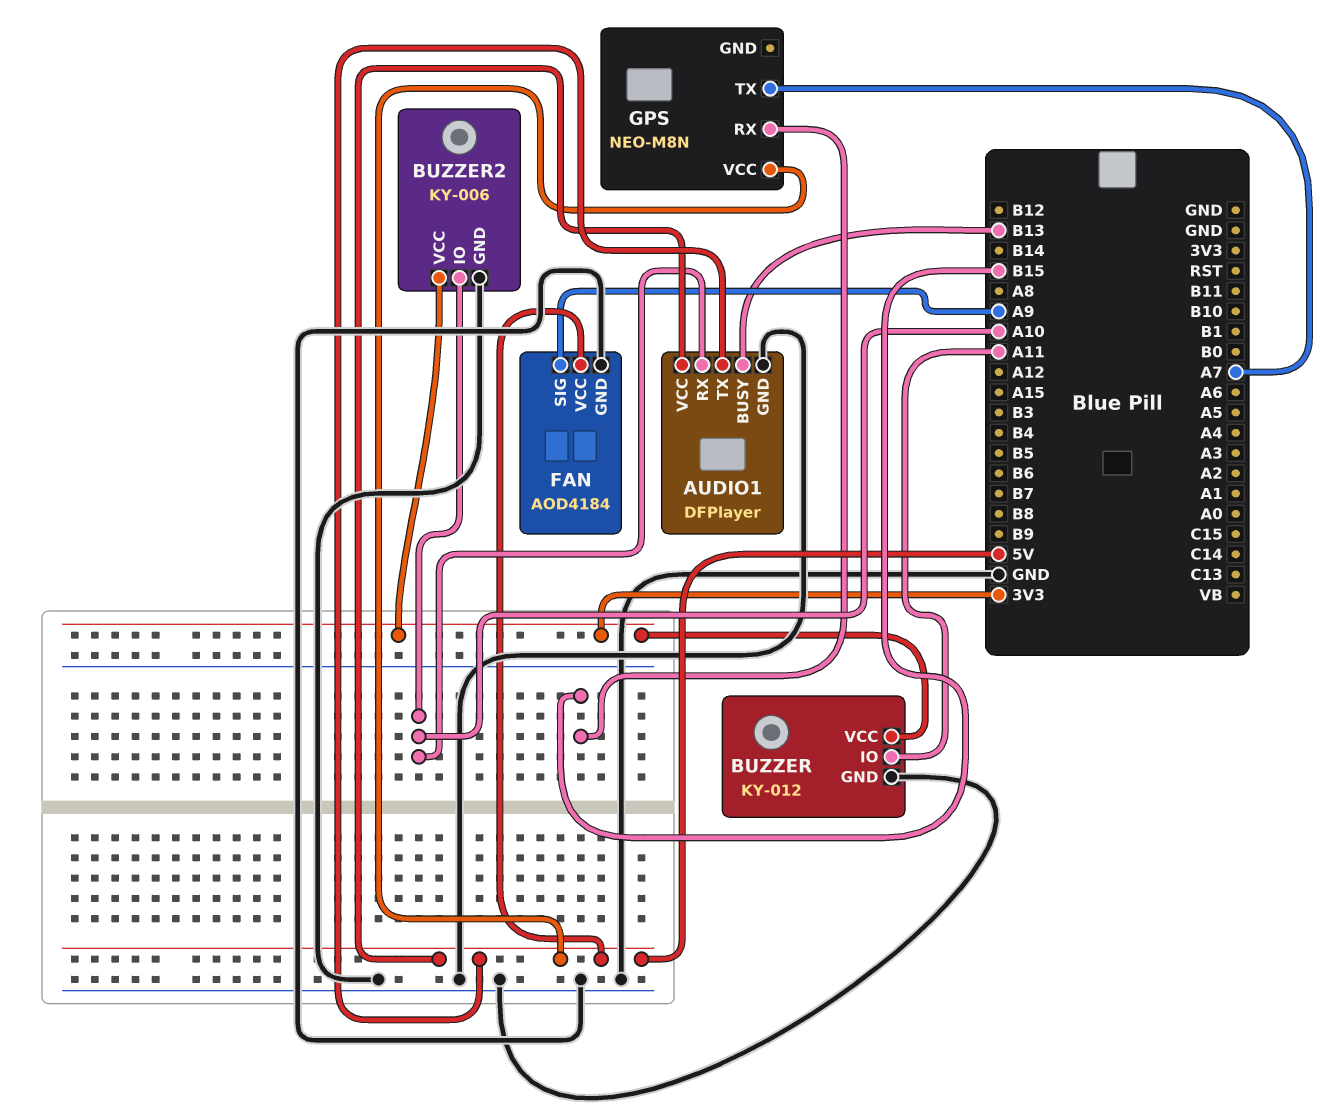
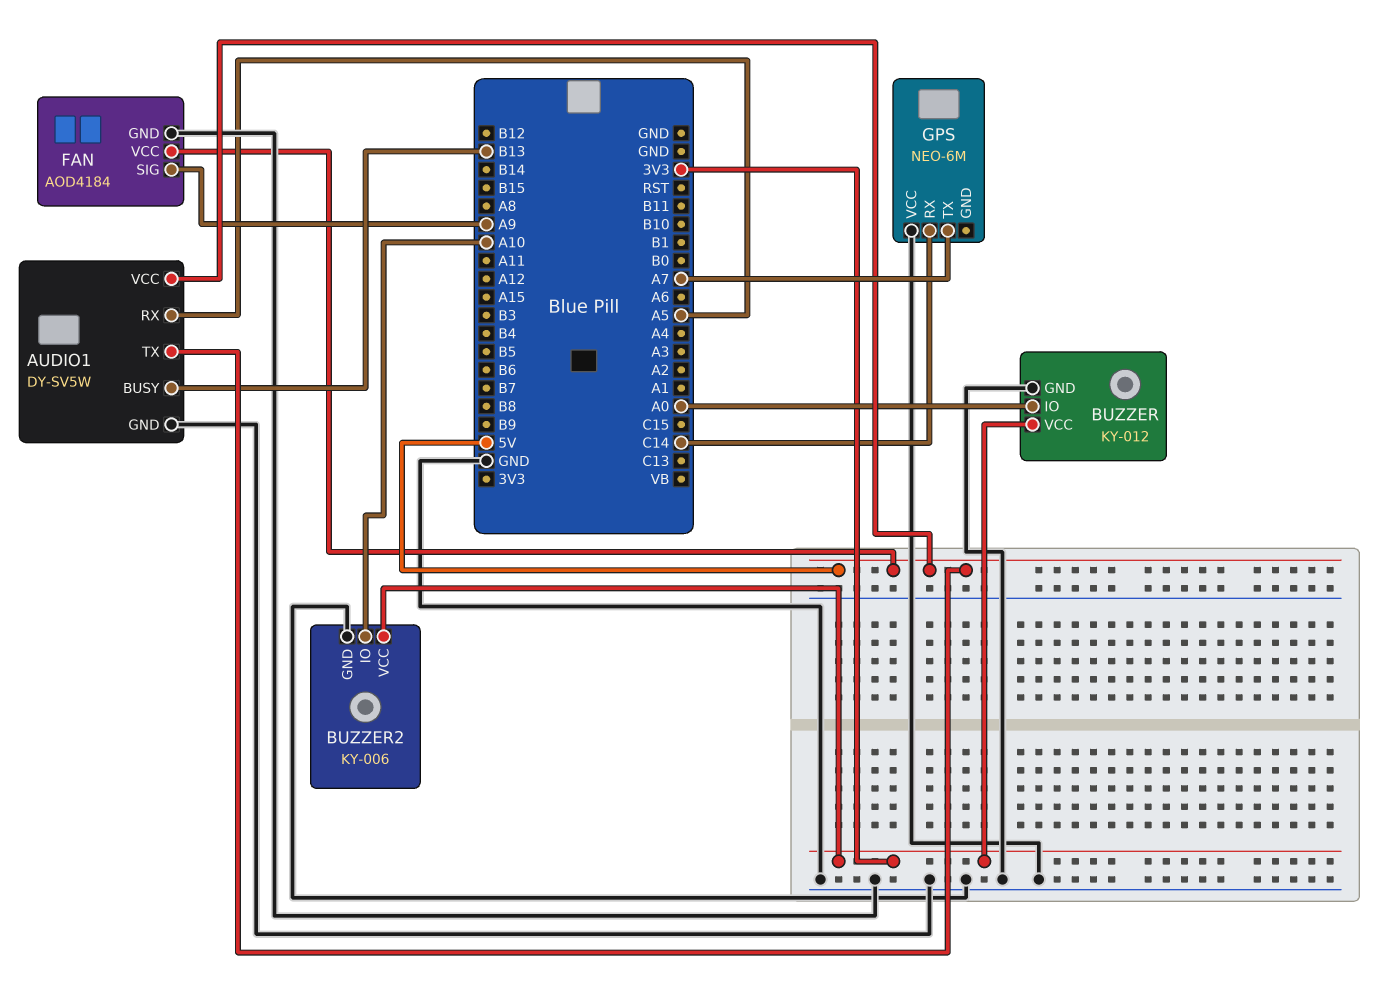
AUDIO1: DFPlayer -> DY-SV5W
AUDIO1 pin RX: A10 -> A5
BUZZER pin IO: A11 -> A0
GPS: NEO-M8N -> NEO-6M
GPS pin RX: B15 -> C14
GPS pin VCC: 5V -> GND

